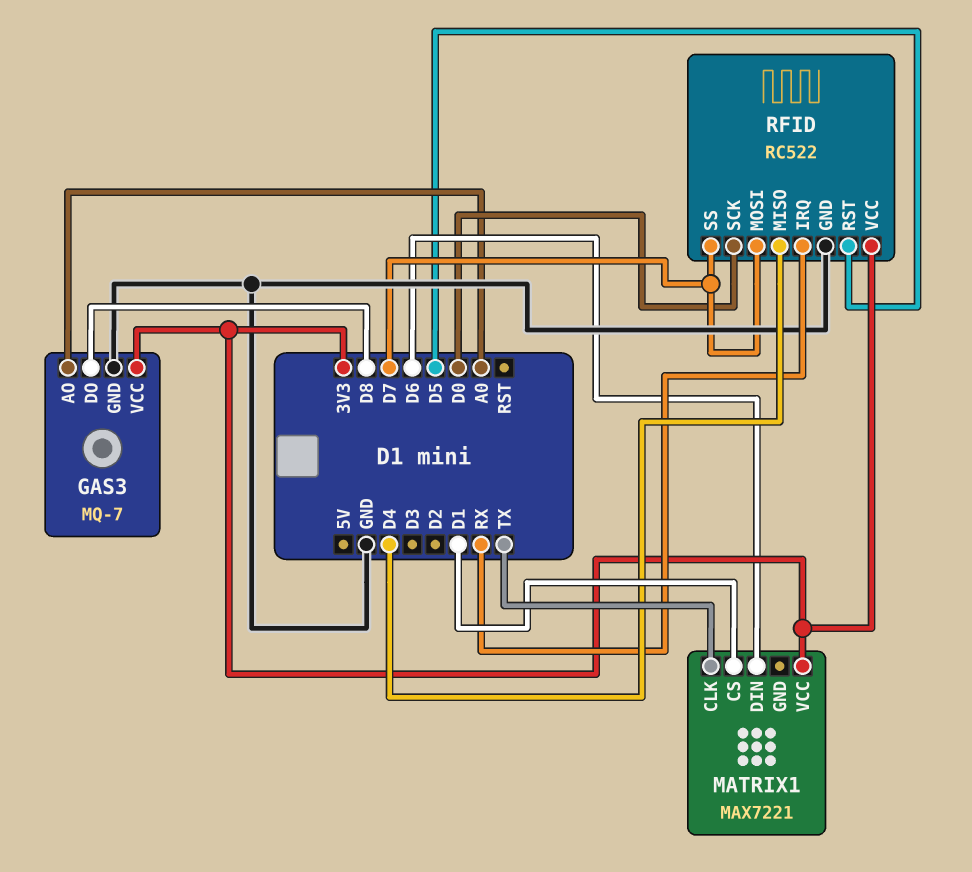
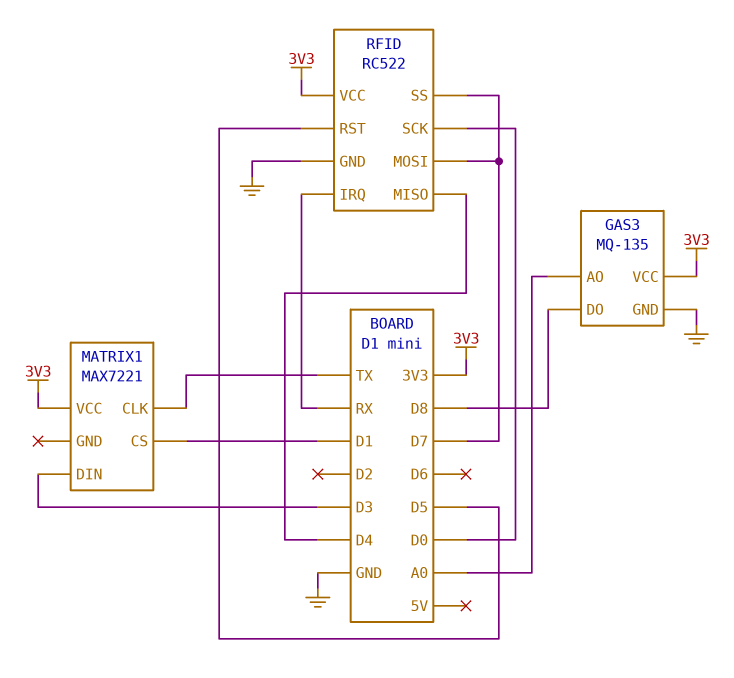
GAS3: MQ-7 -> MQ-135
MATRIX1 pin DIN: D6 -> D3

